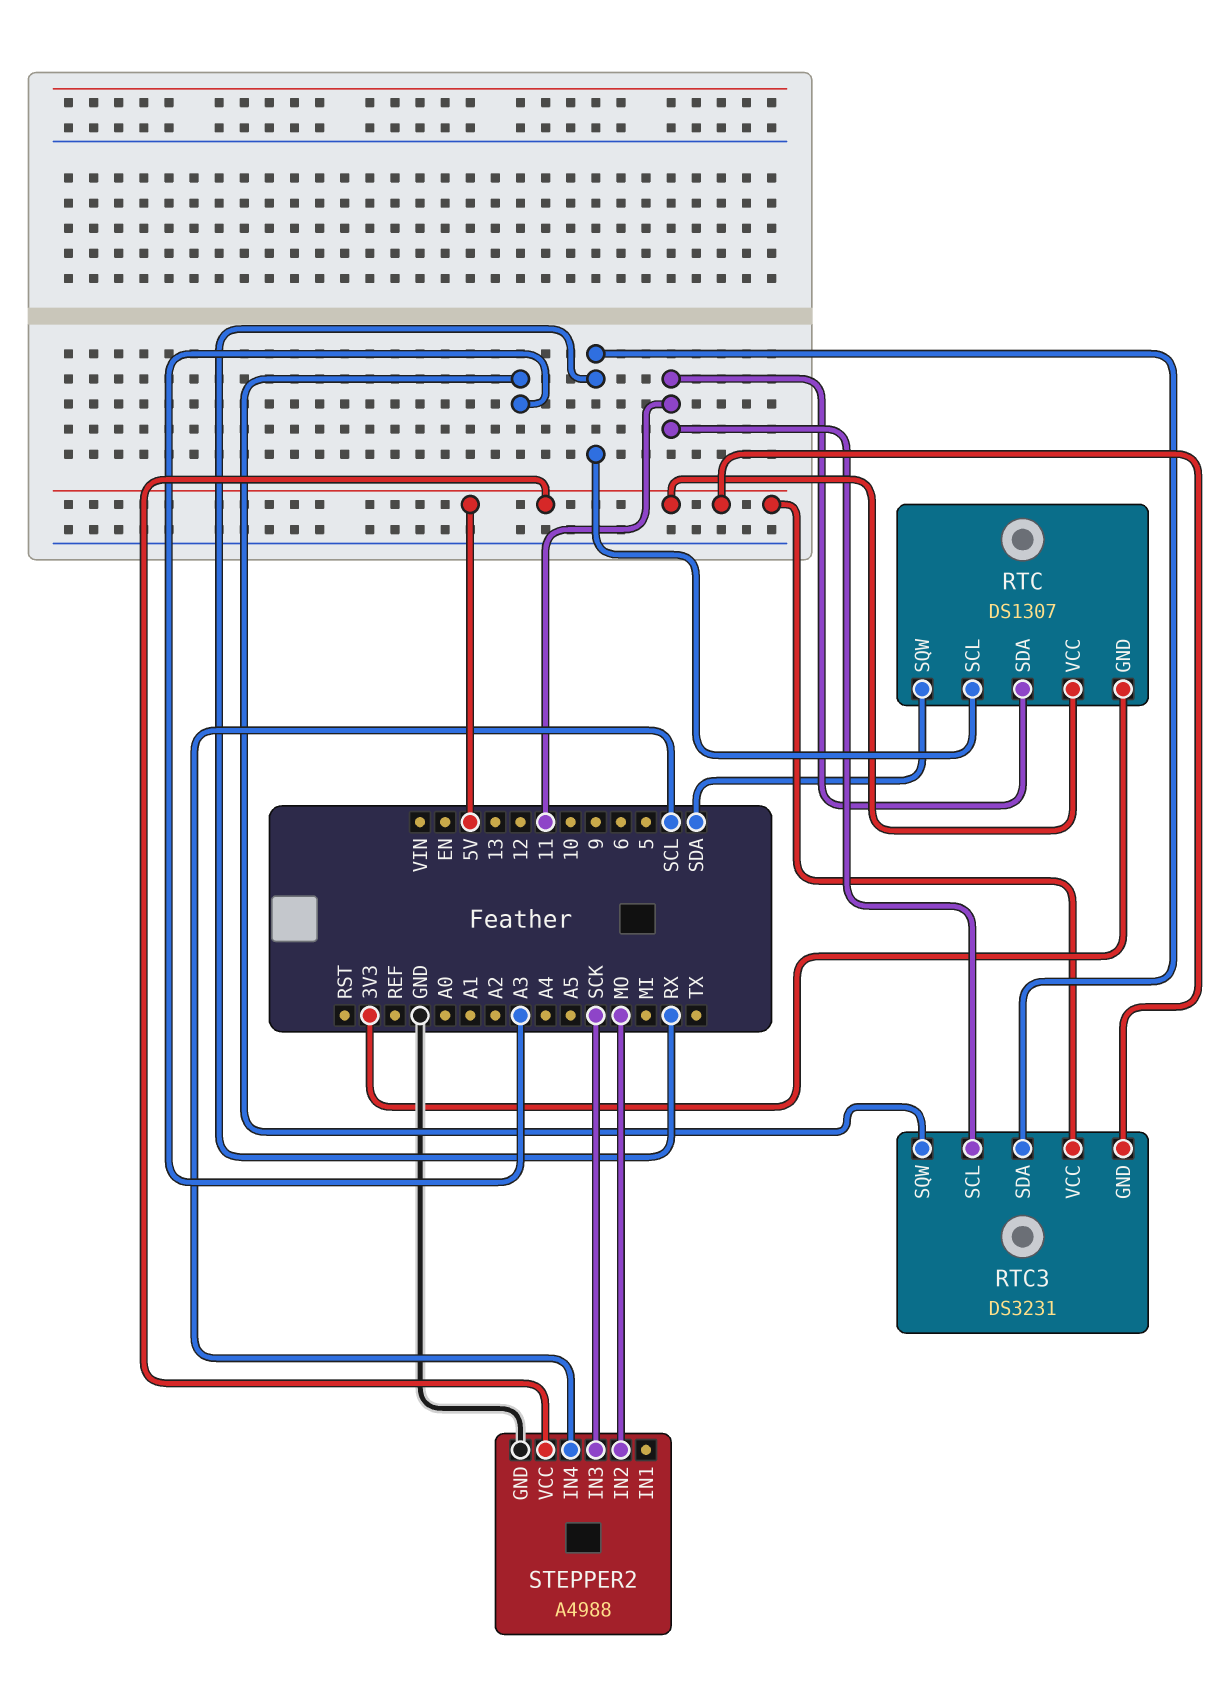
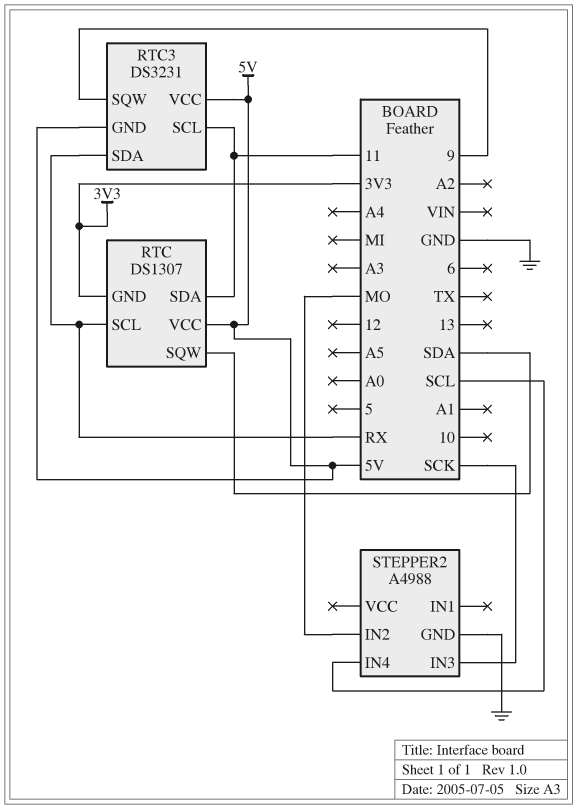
RTC3 pin SQW: A3 -> 9
STEPPER2 pin VCC: 5V -> none

